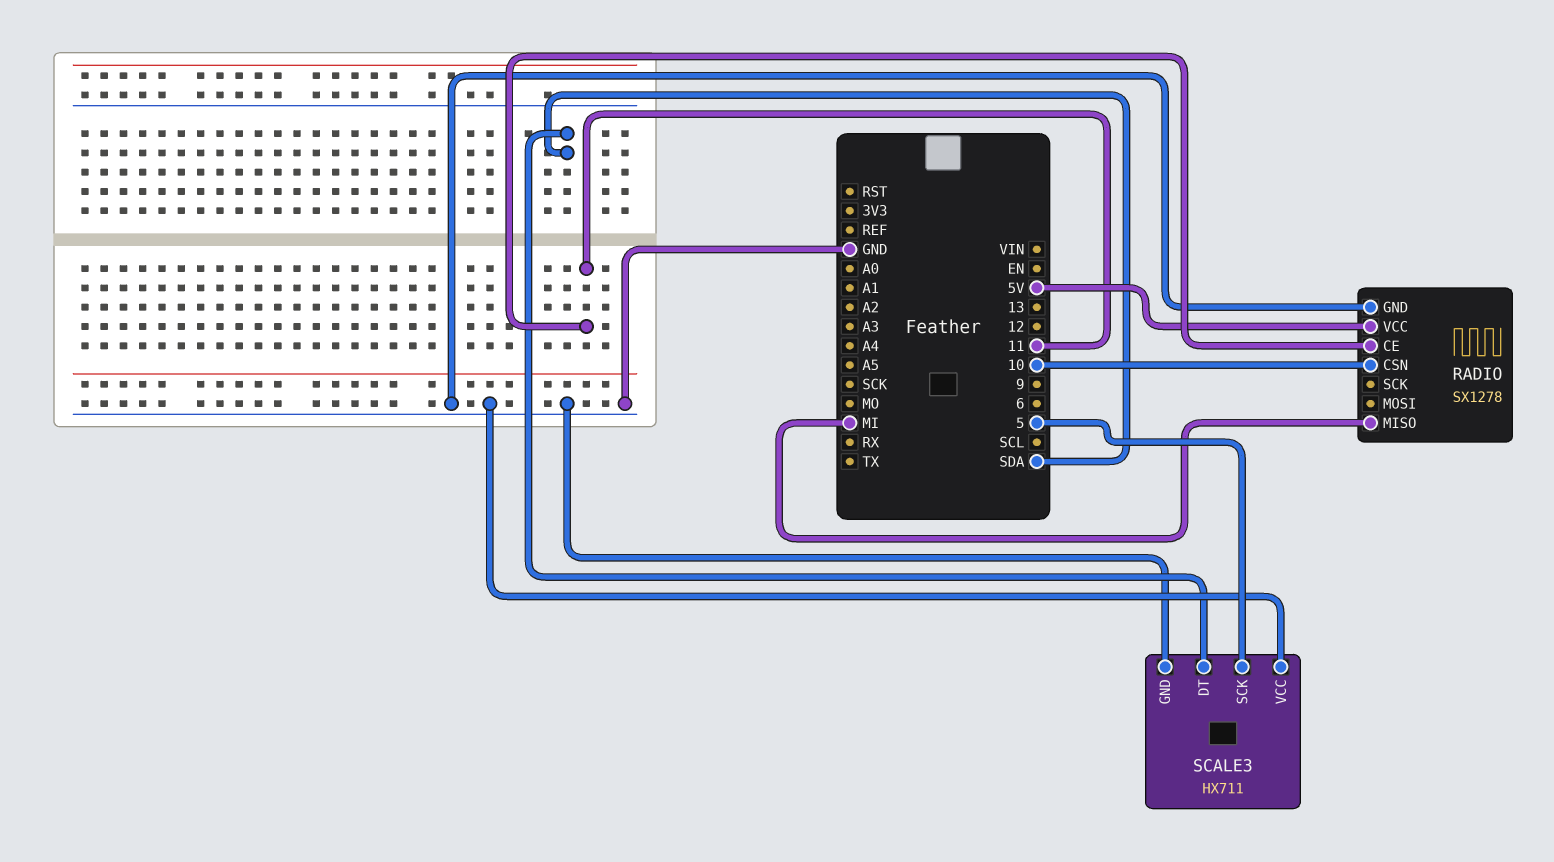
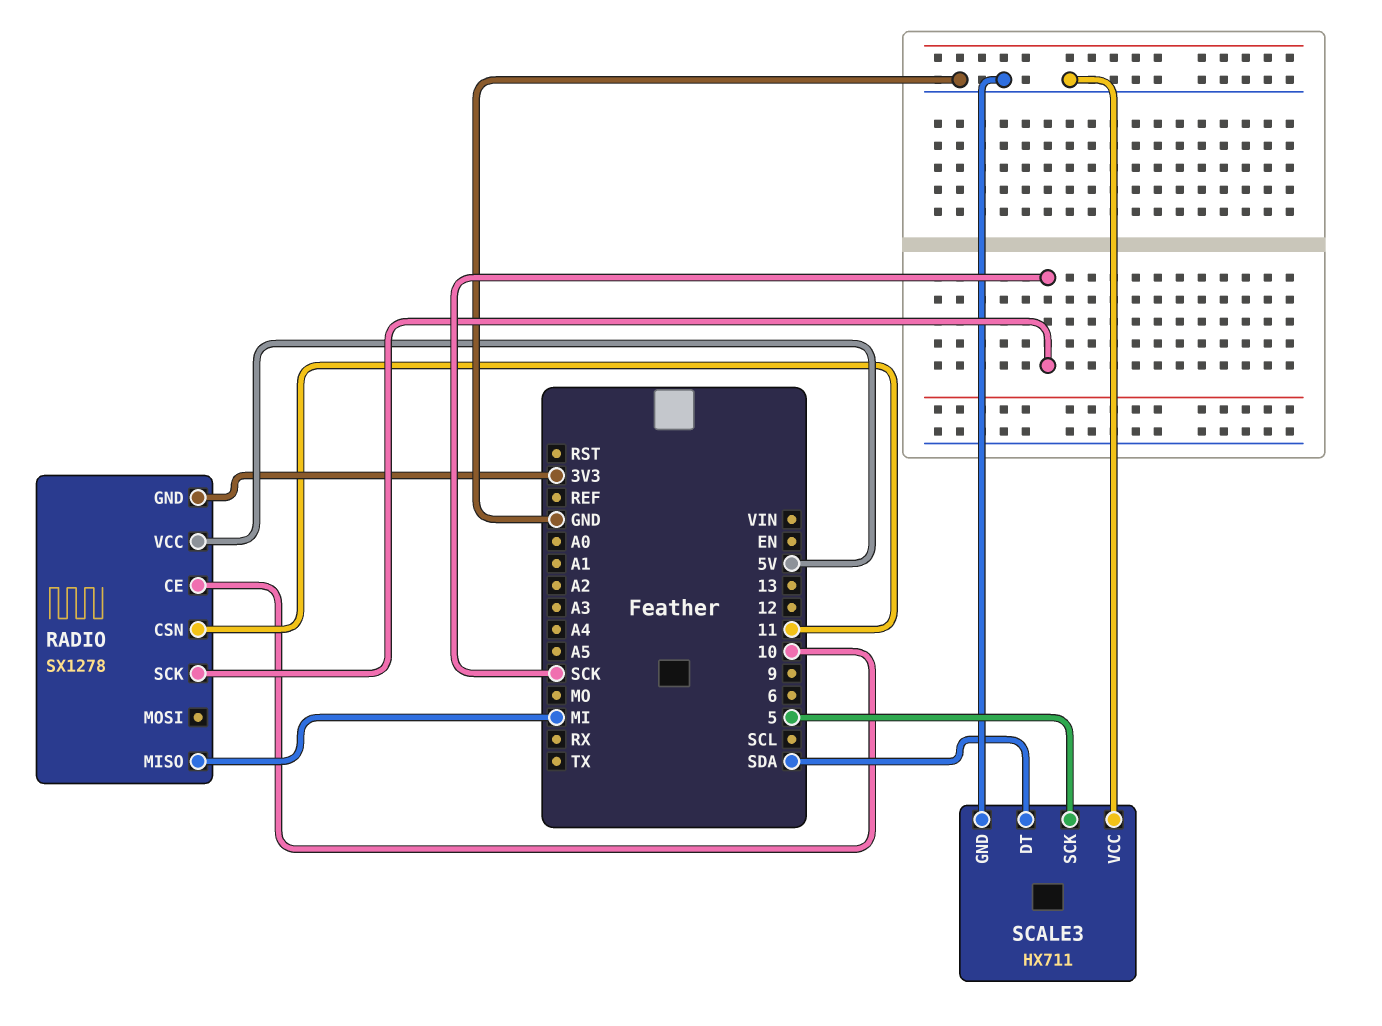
RADIO pin CE: 11 -> 10
RADIO pin CSN: 10 -> 11
RADIO pin GND: GND -> 3V3
RADIO pin SCK: none -> SCK

